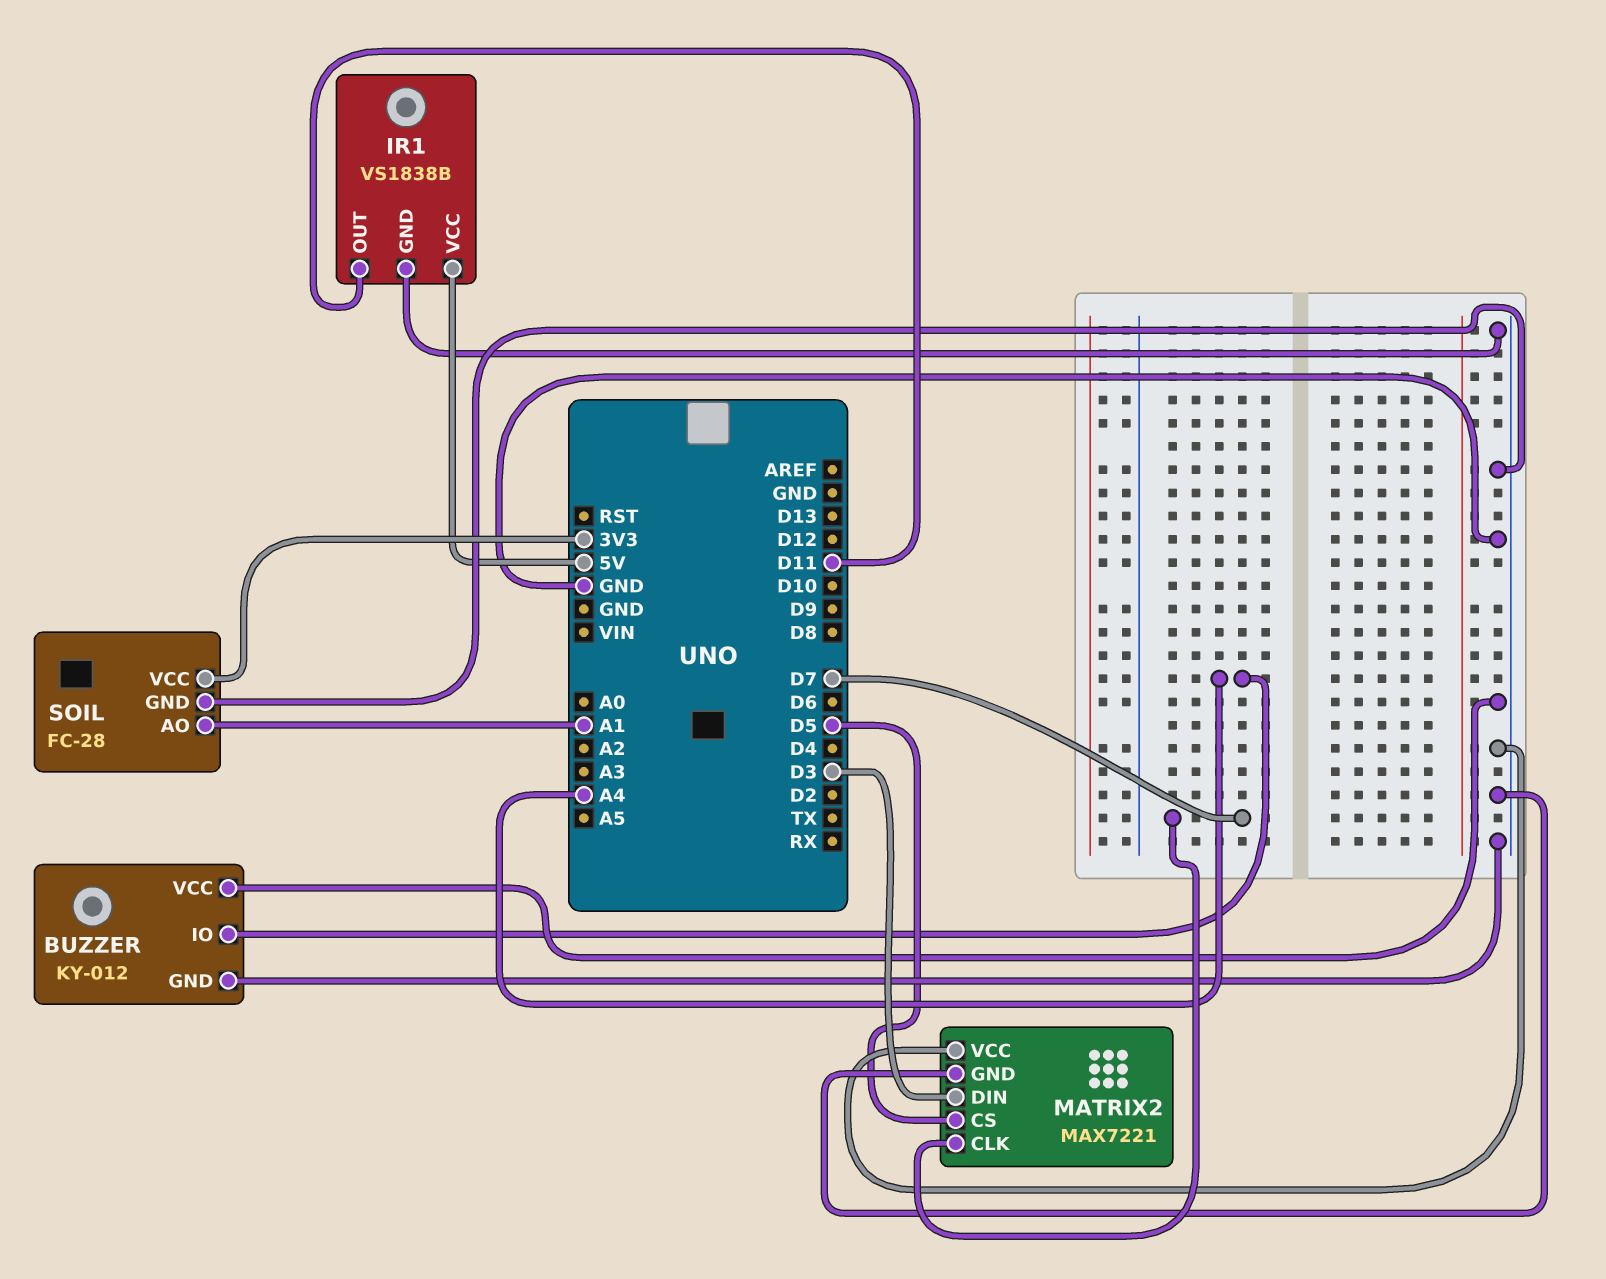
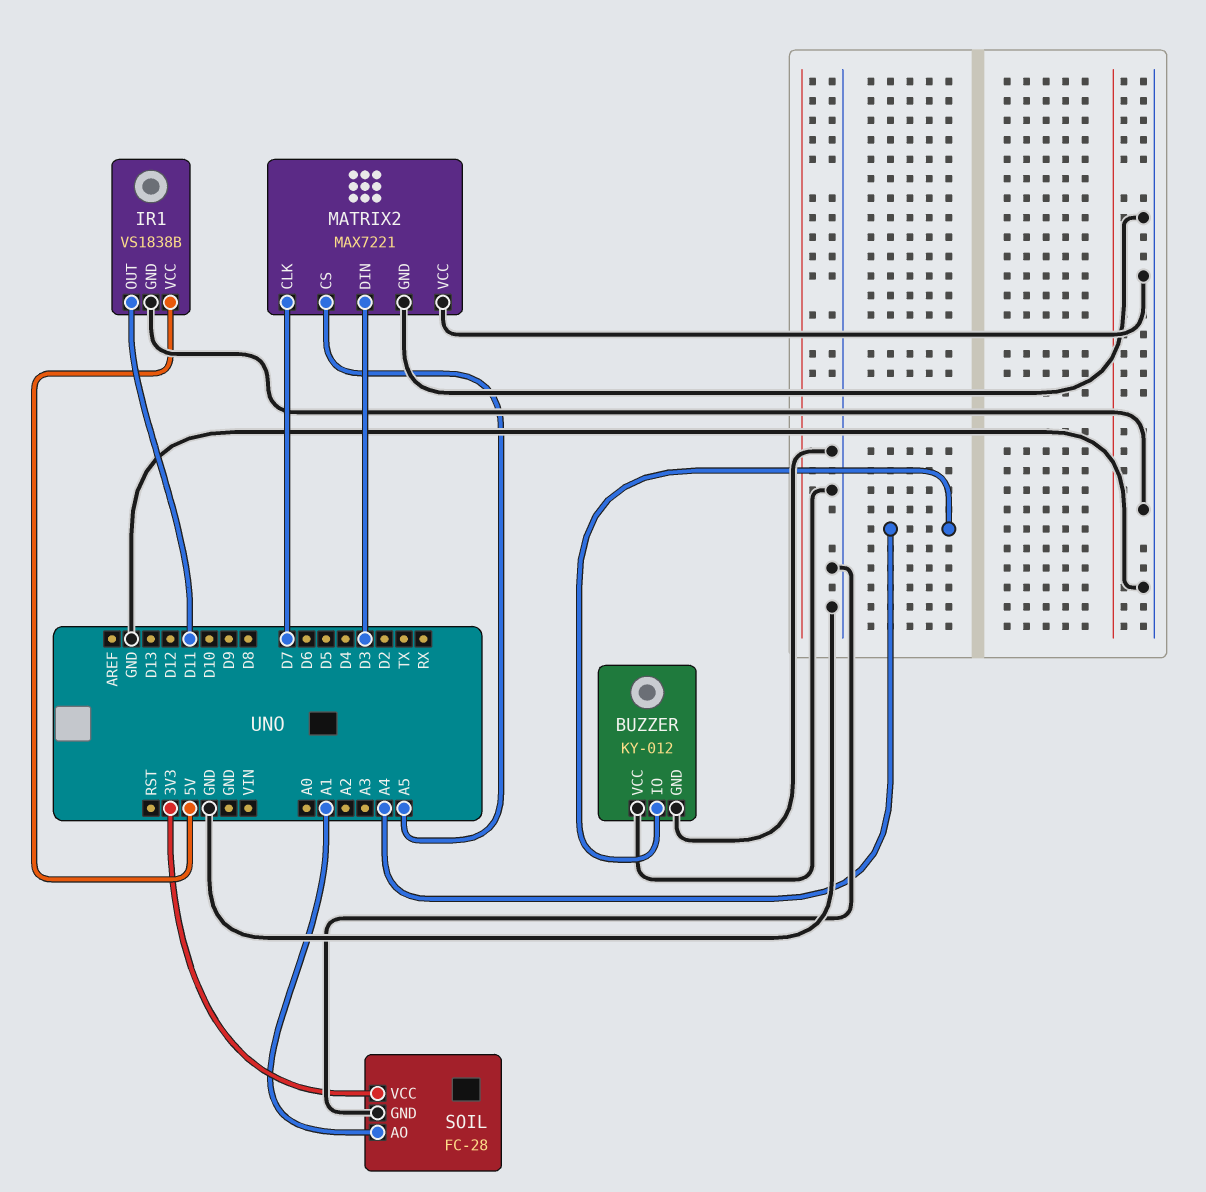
MATRIX2 pin CS: D5 -> A5

